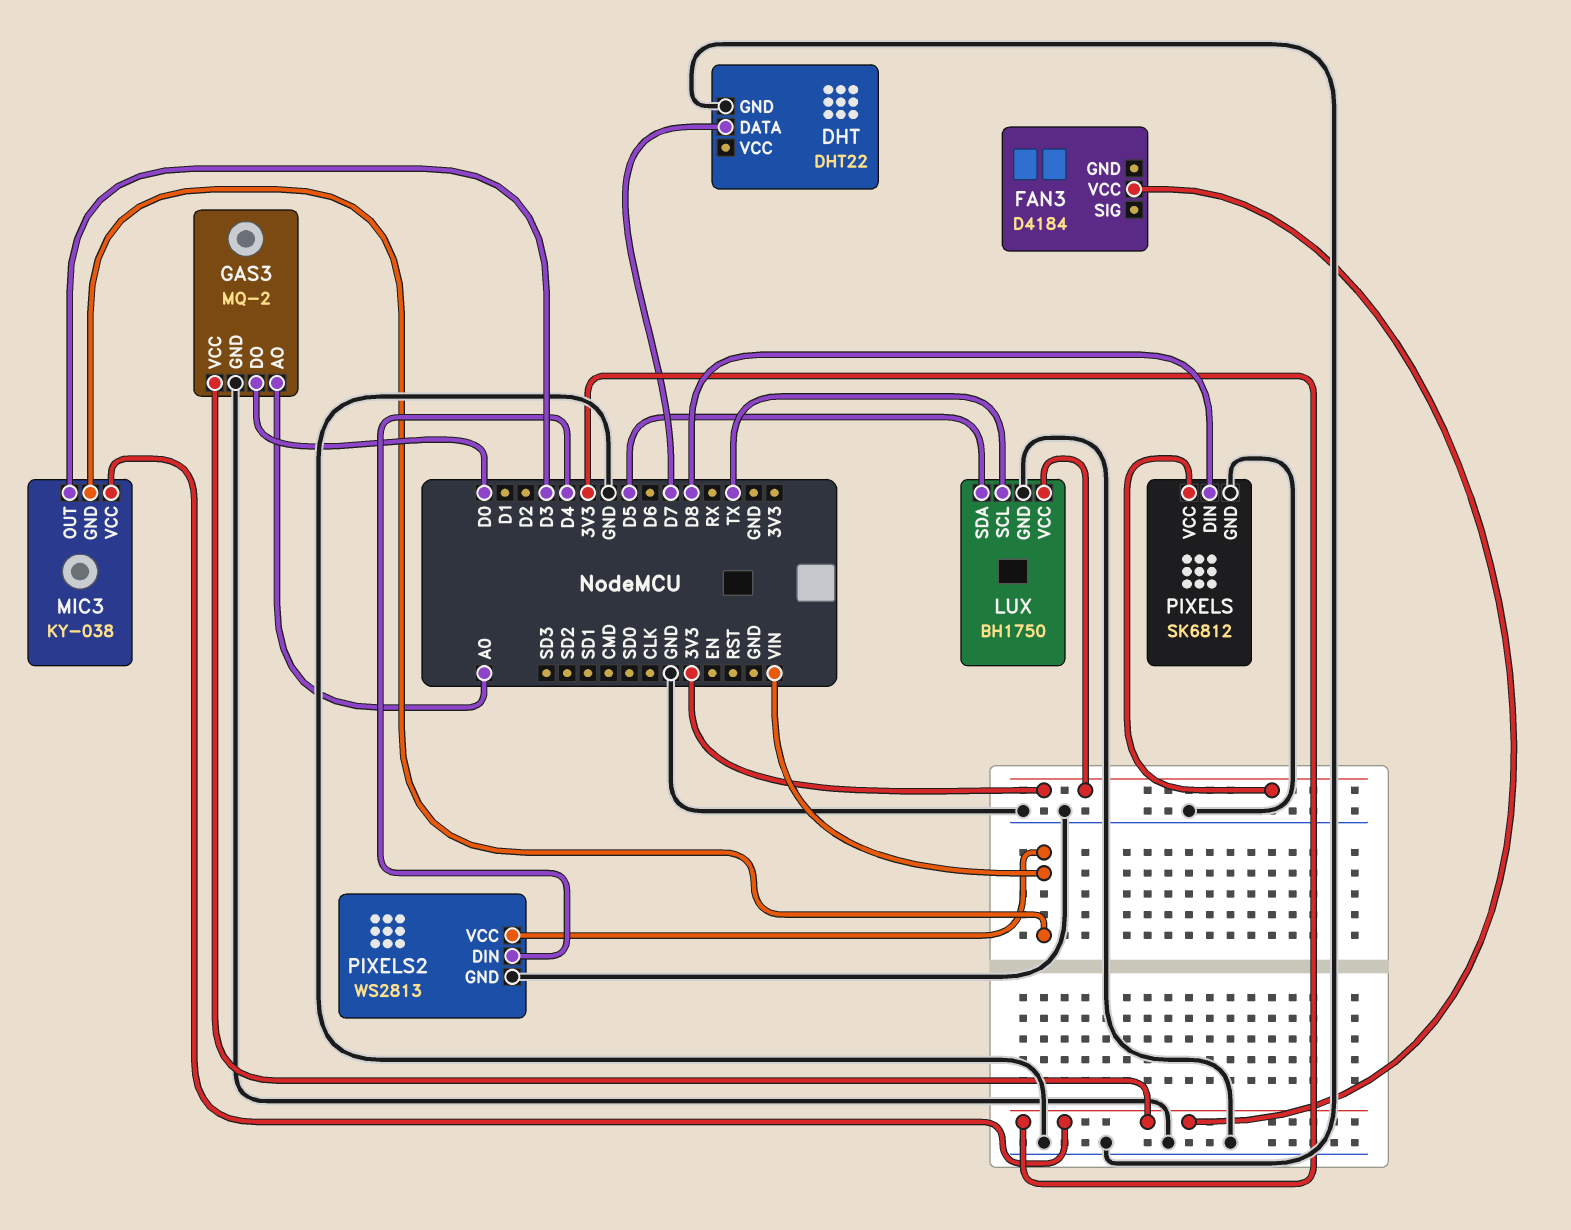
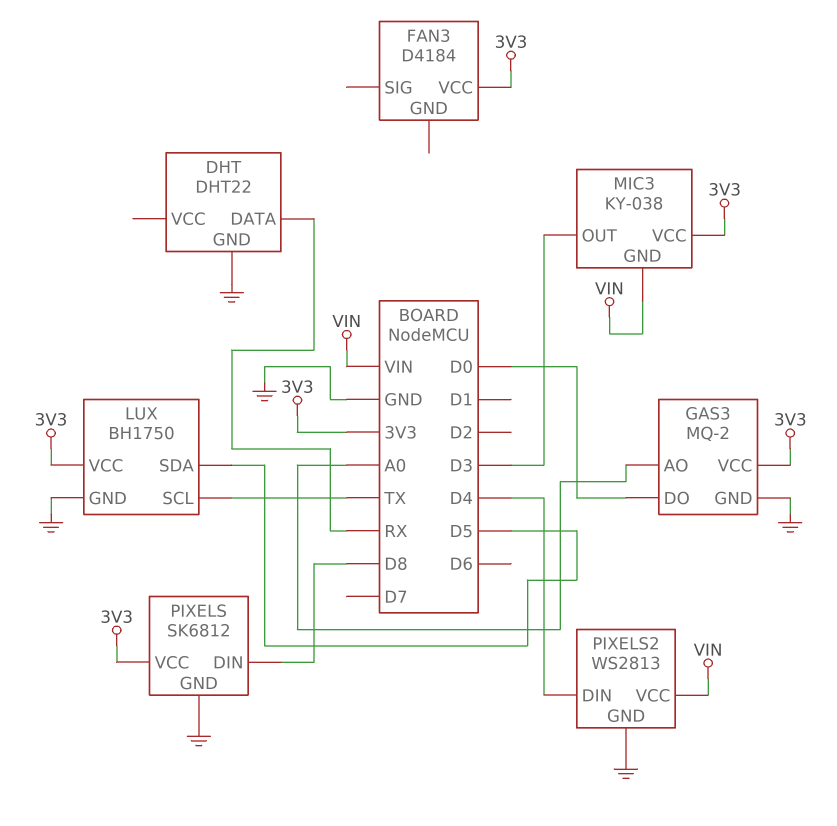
DHT pin DATA: D7 -> RX

